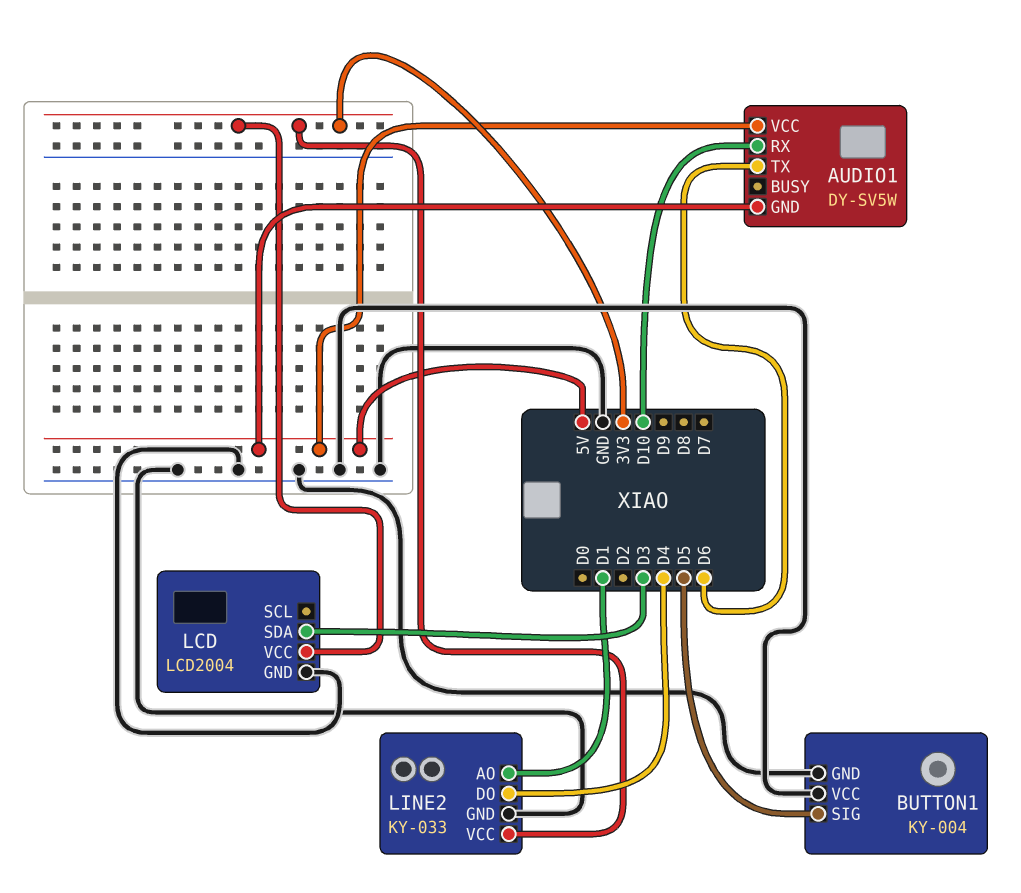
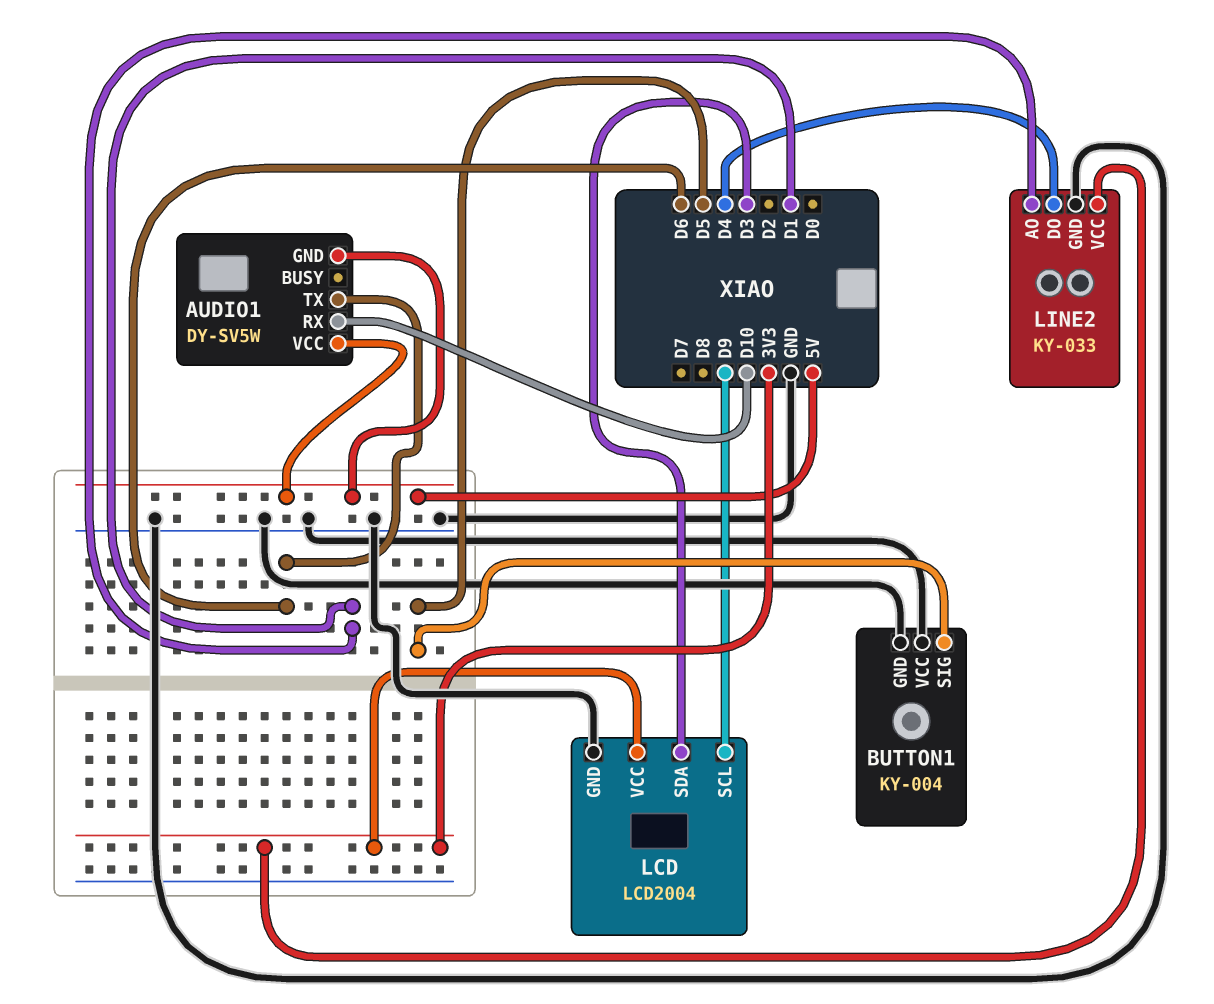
LCD pin SCL: none -> D9

